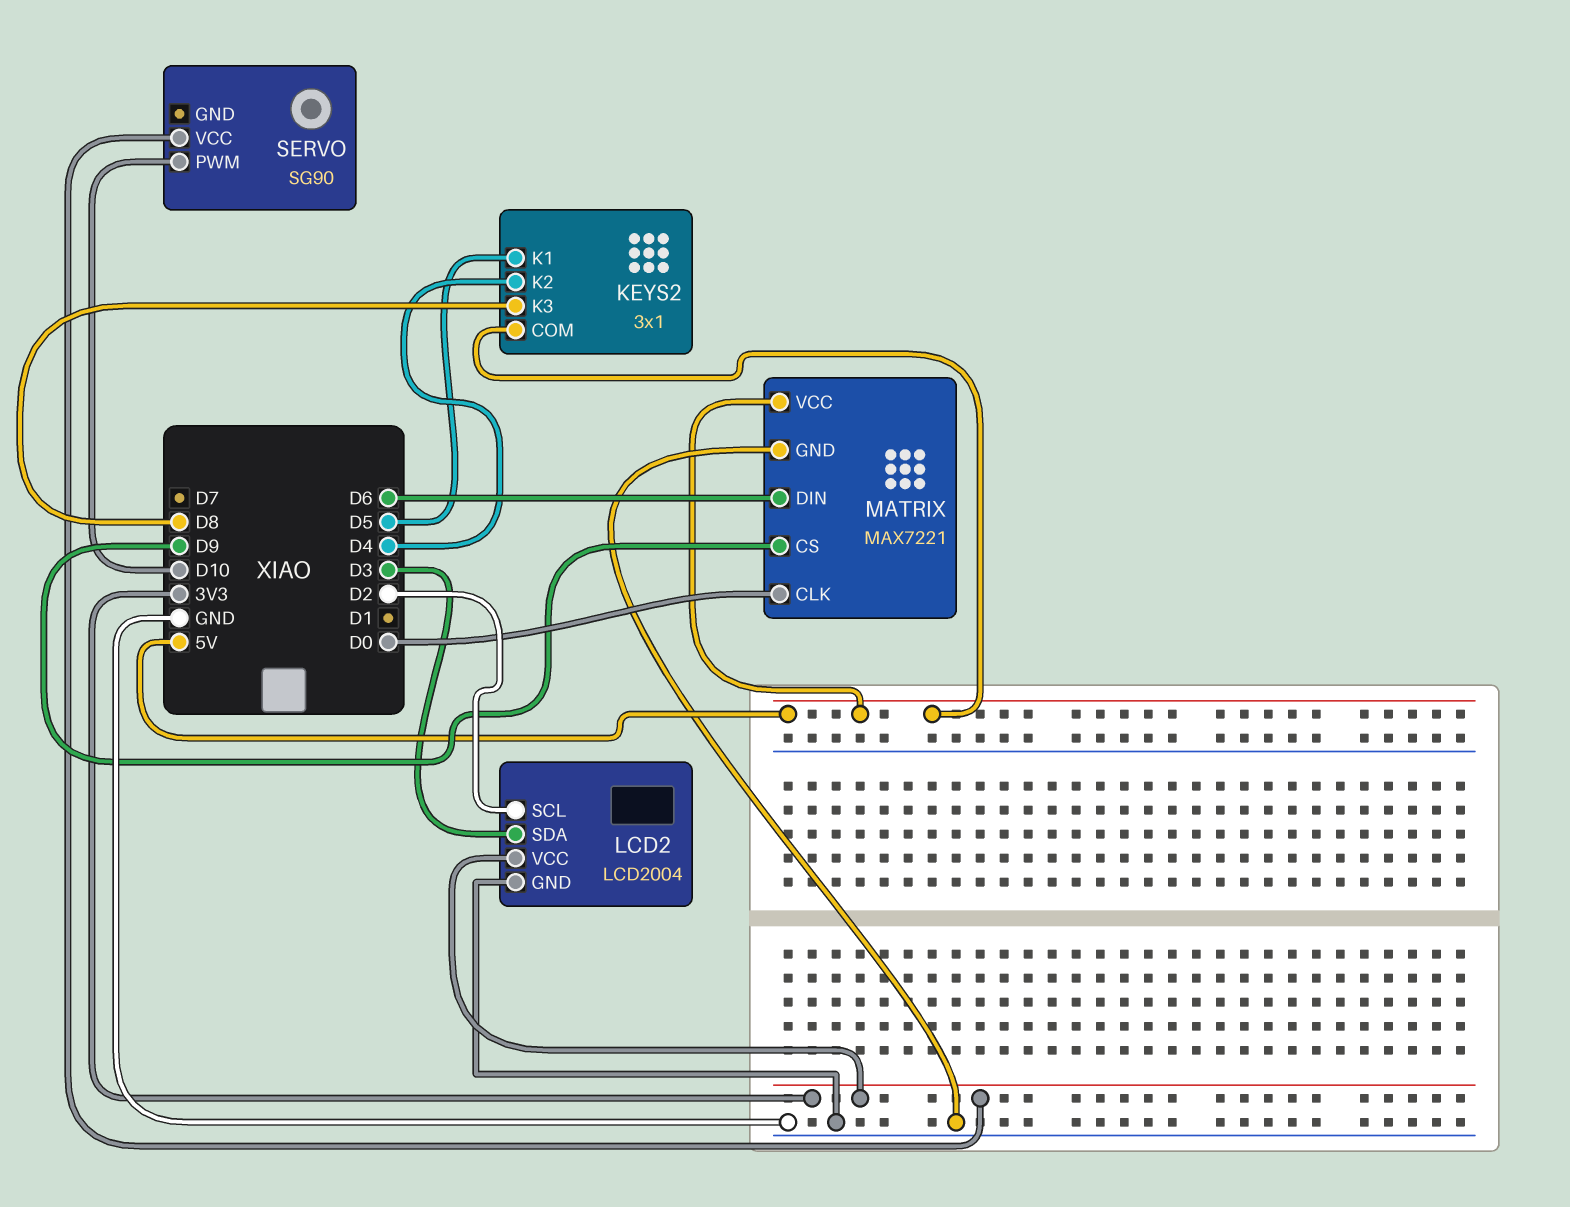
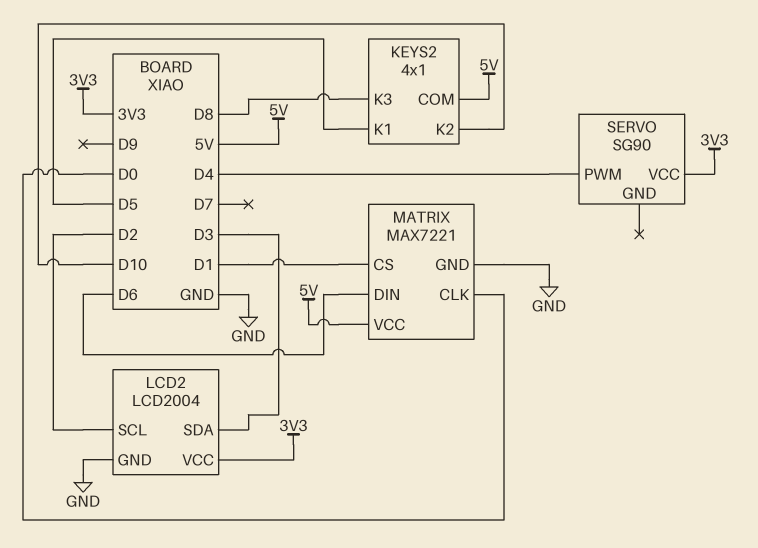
KEYS2: 3x1 -> 4x1
KEYS2 pin K2: D4 -> D10
MATRIX pin CS: D9 -> D1
SERVO pin PWM: D10 -> D4

